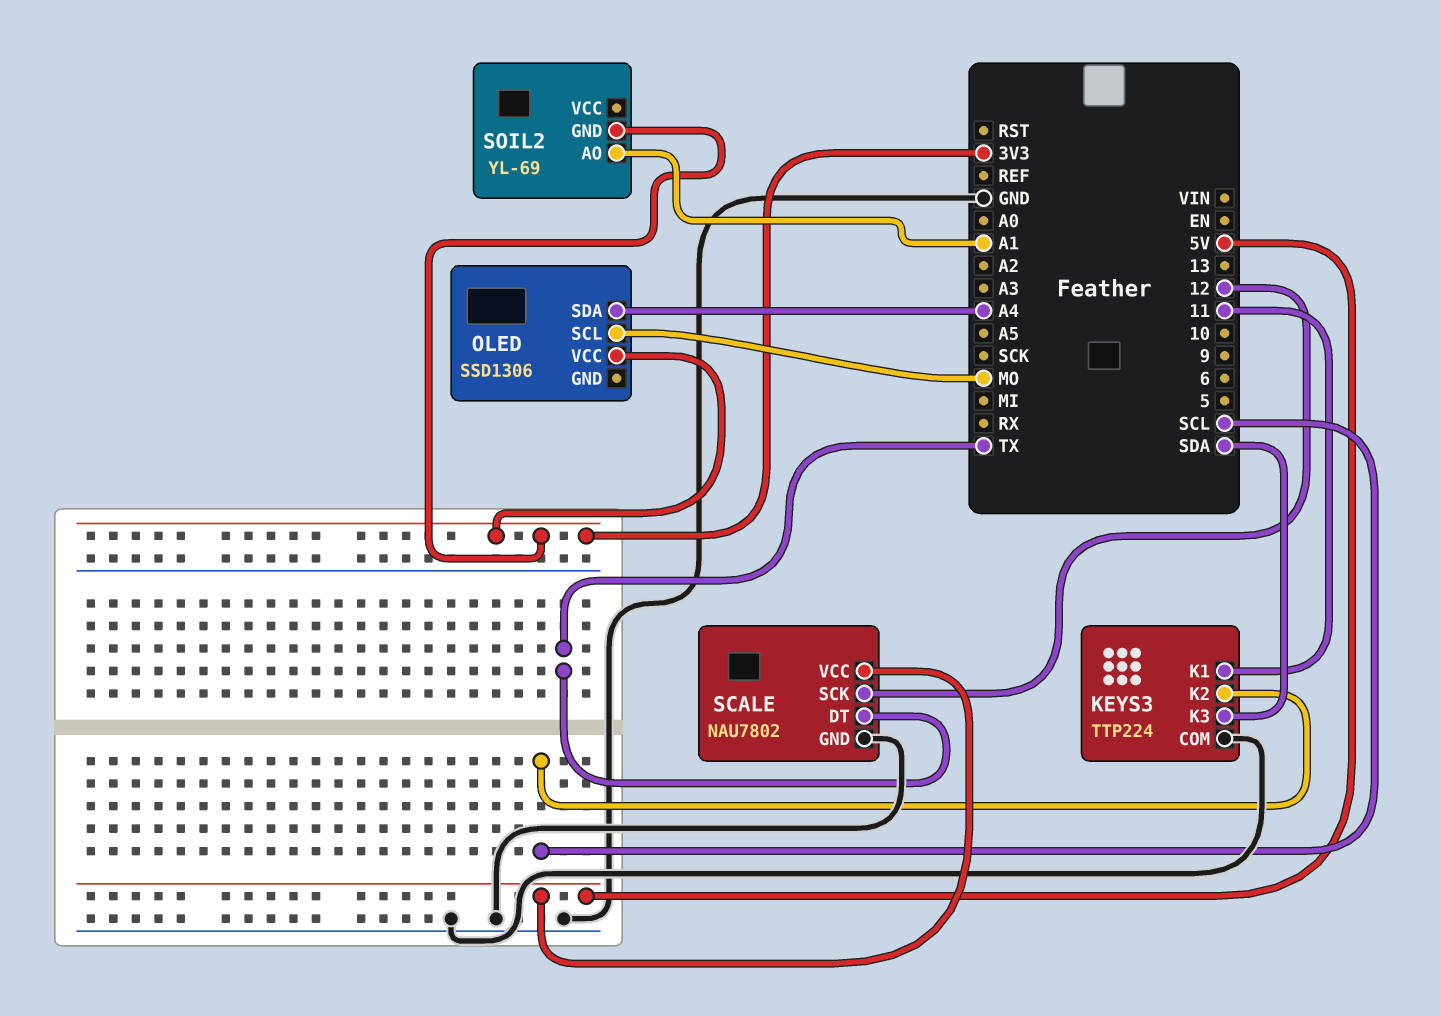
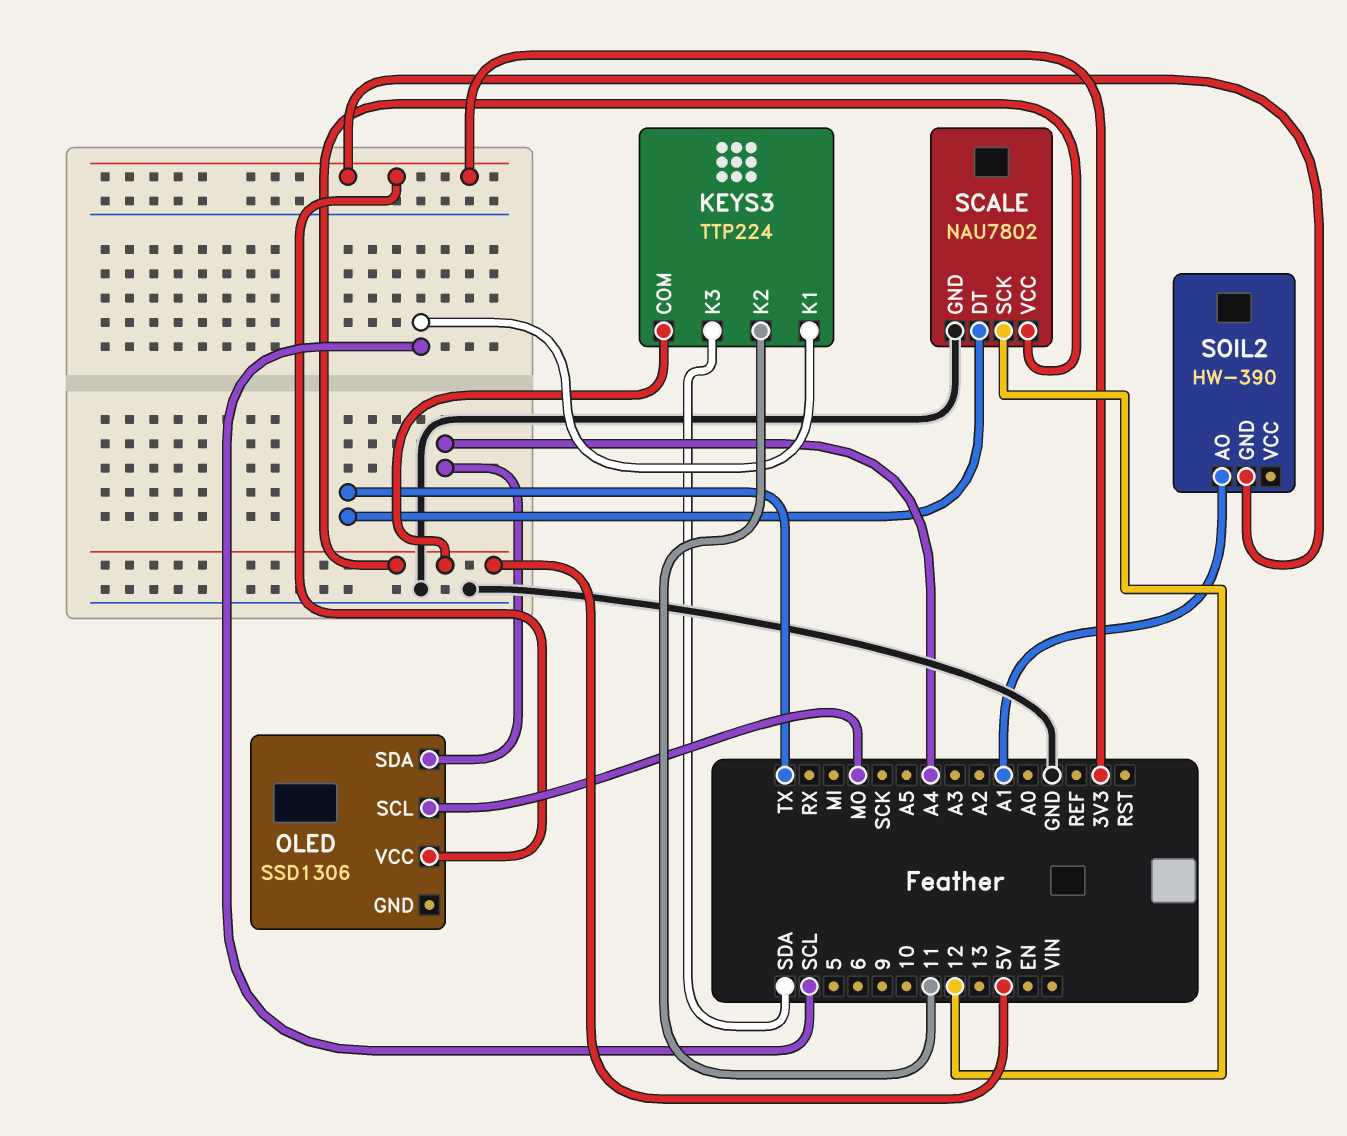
KEYS3 pin COM: GND -> 5V
KEYS3 pin K1: 11 -> SCL
KEYS3 pin K2: SCL -> 11
SOIL2: YL-69 -> HW-390

